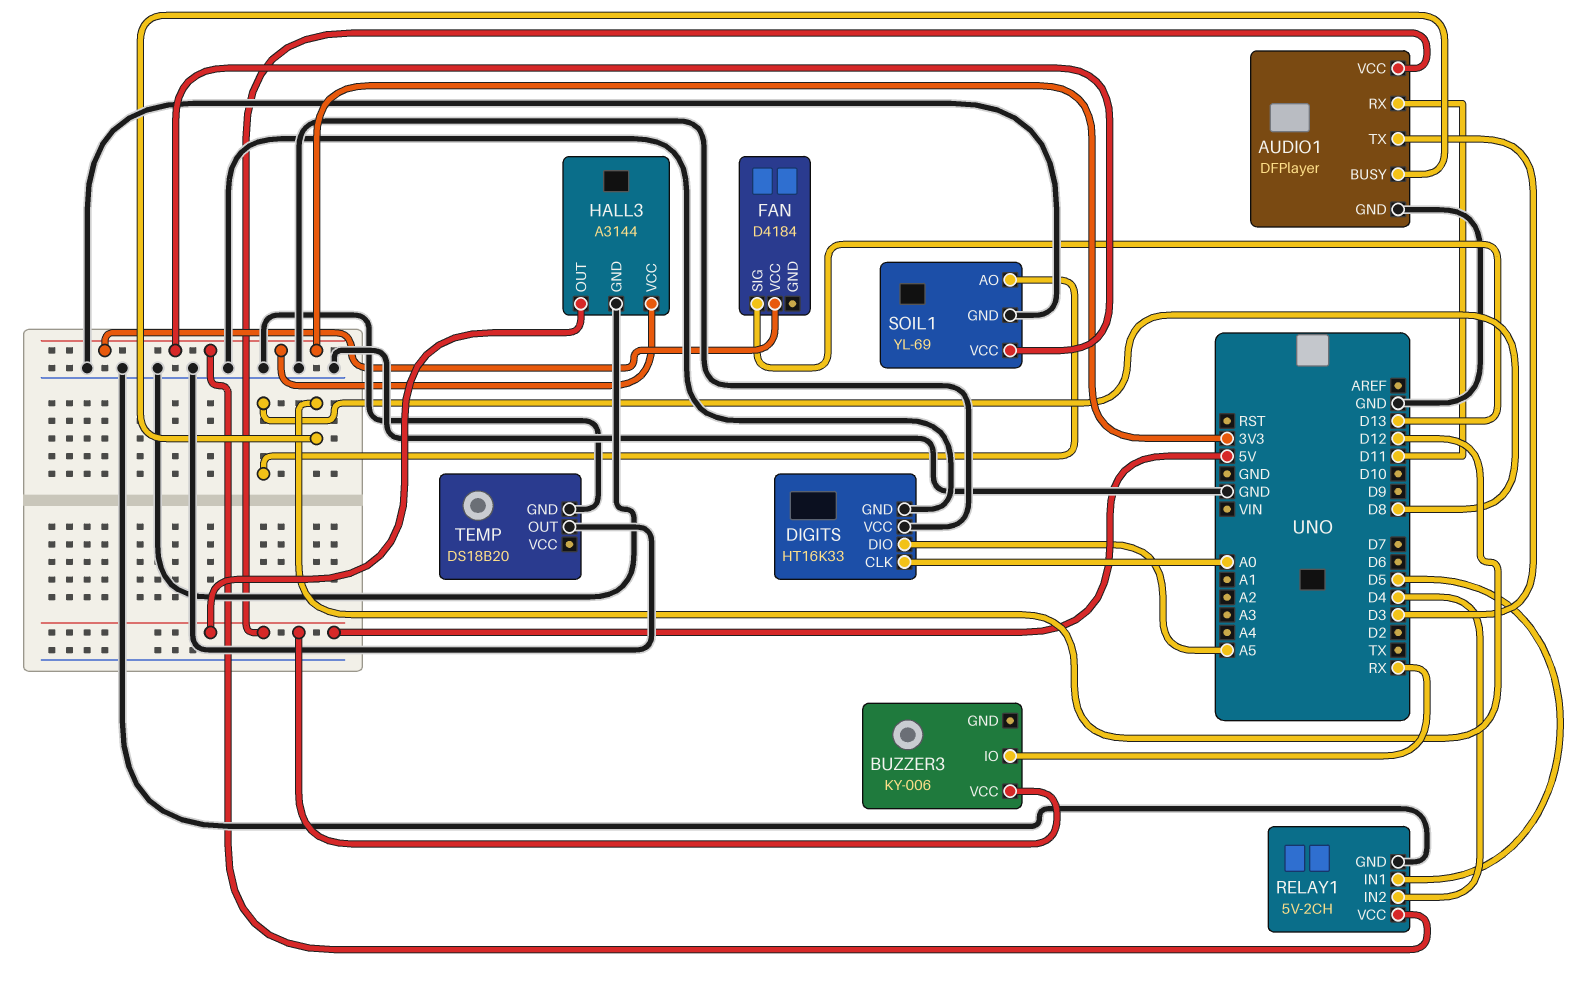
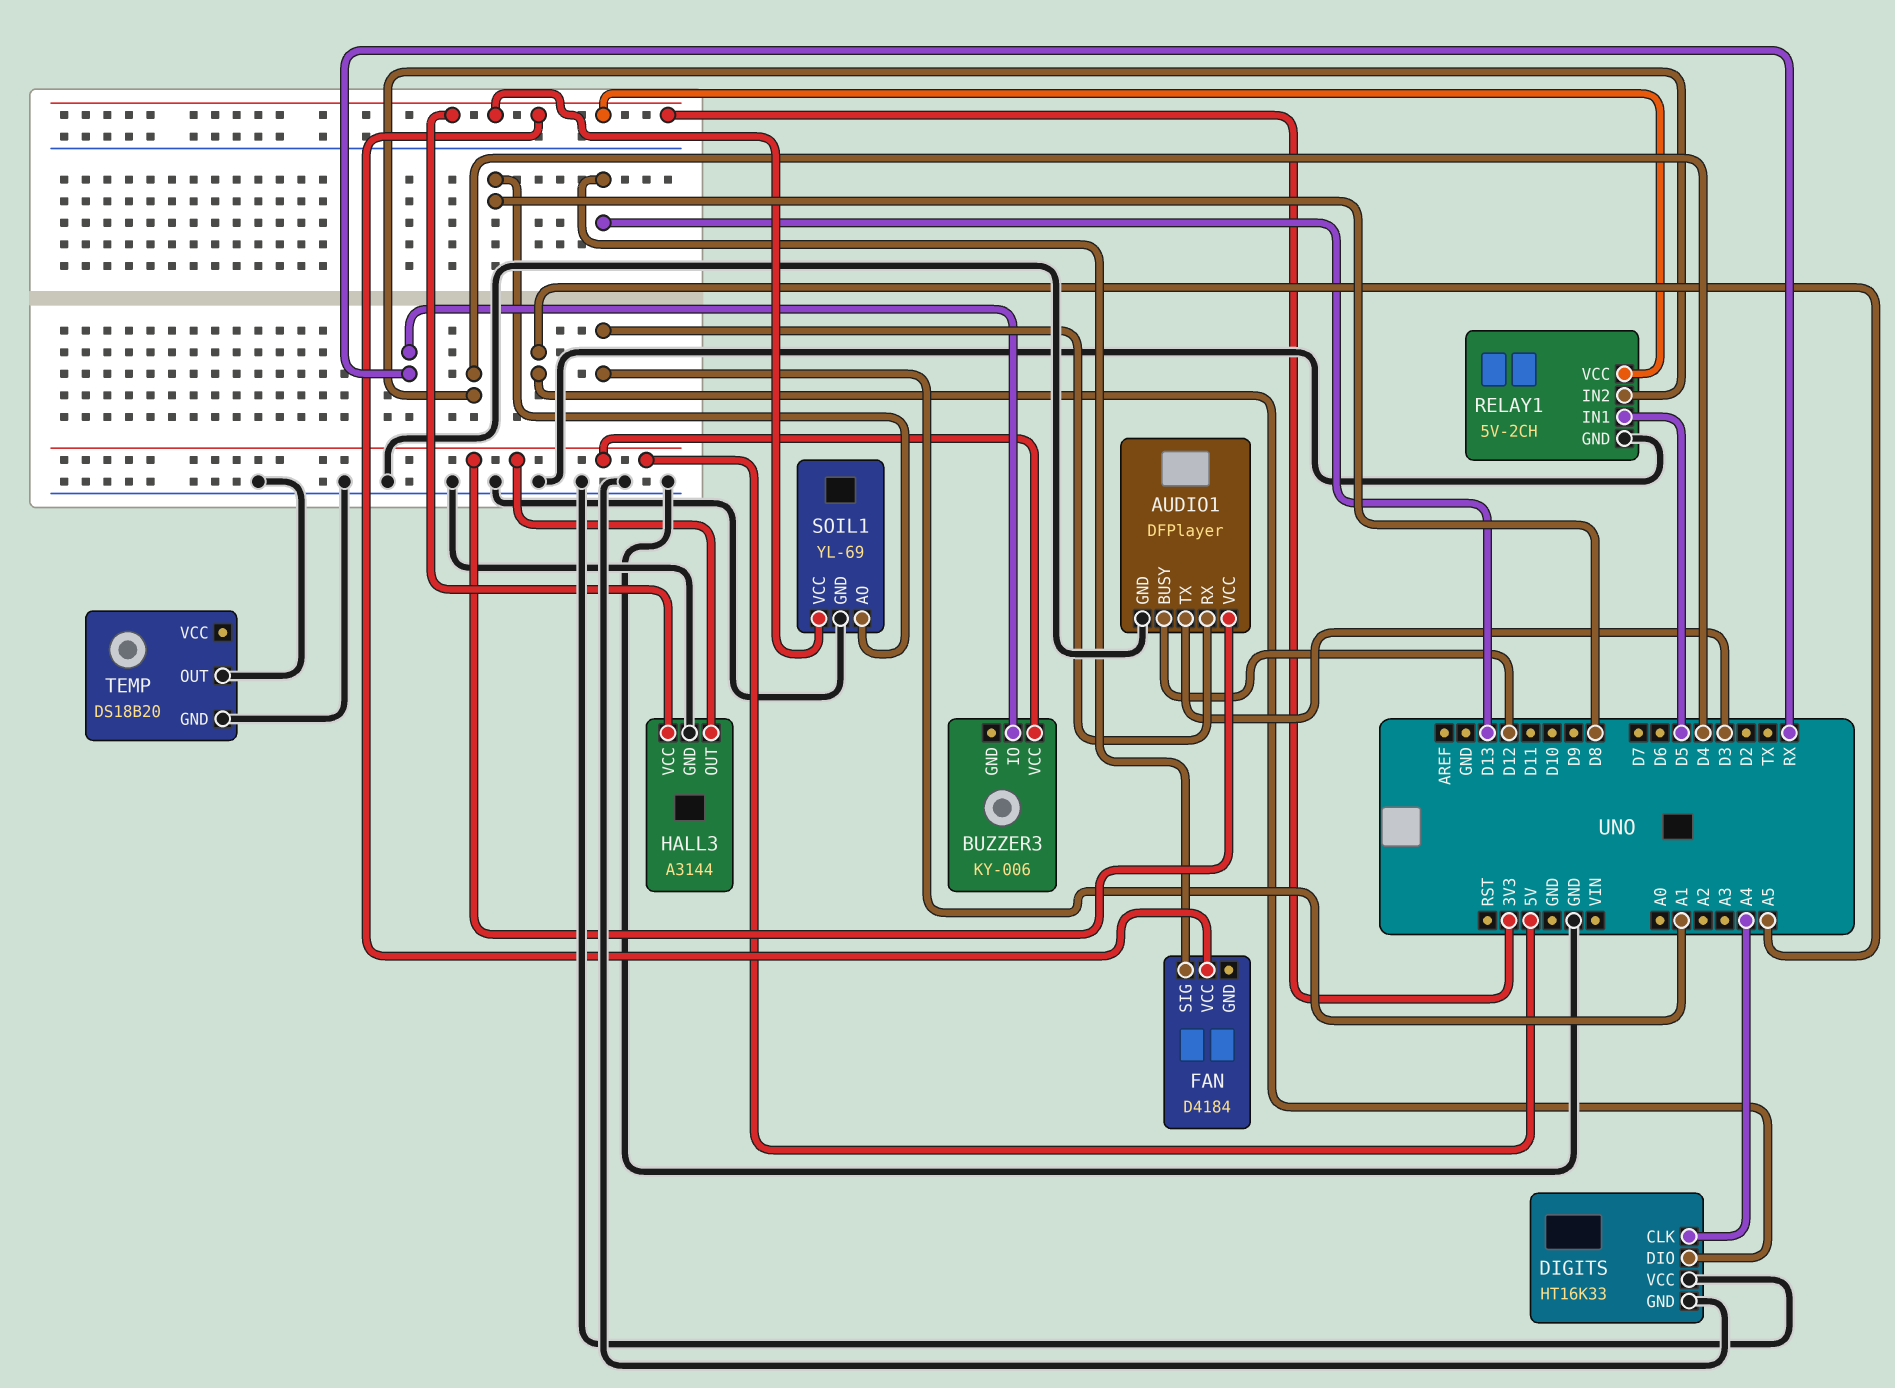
AUDIO1 pin RX: D11 -> A1
DIGITS pin CLK: A0 -> A4

